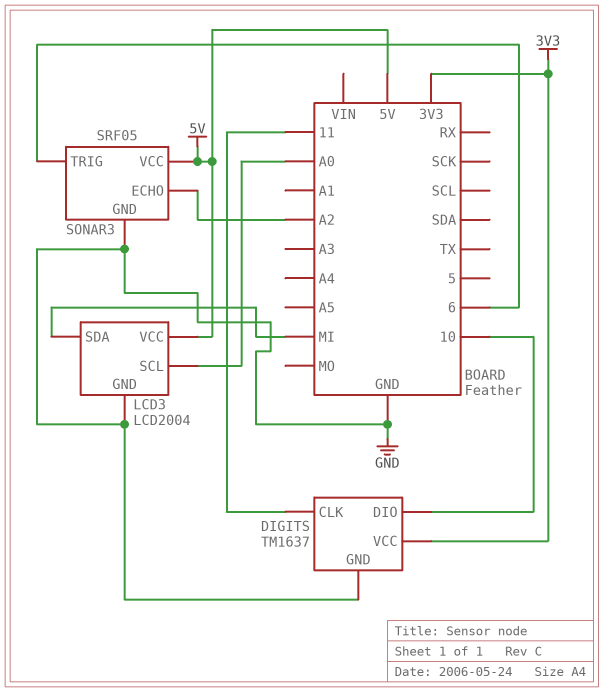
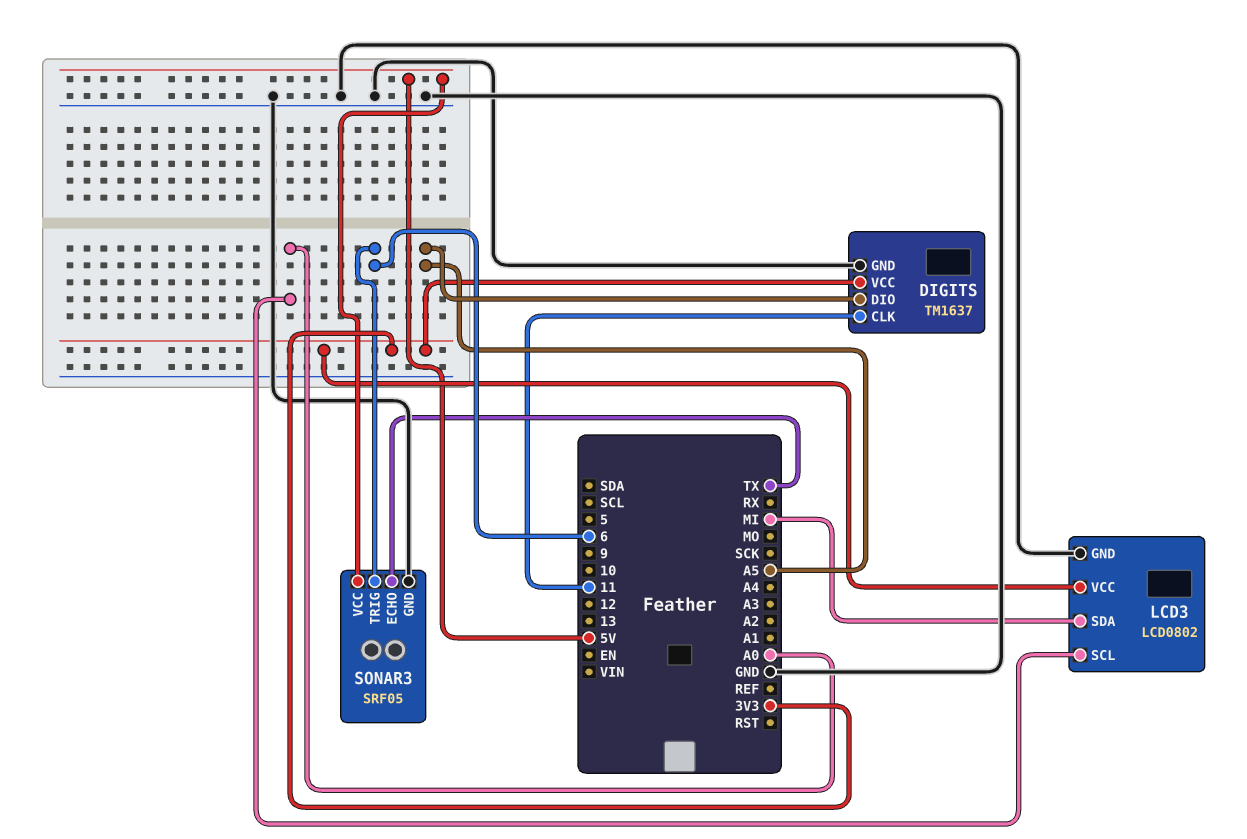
DIGITS pin DIO: 10 -> A5
LCD3: LCD2004 -> LCD0802
LCD3 pin VCC: 5V -> 3V3
SONAR3 pin ECHO: A2 -> TX

